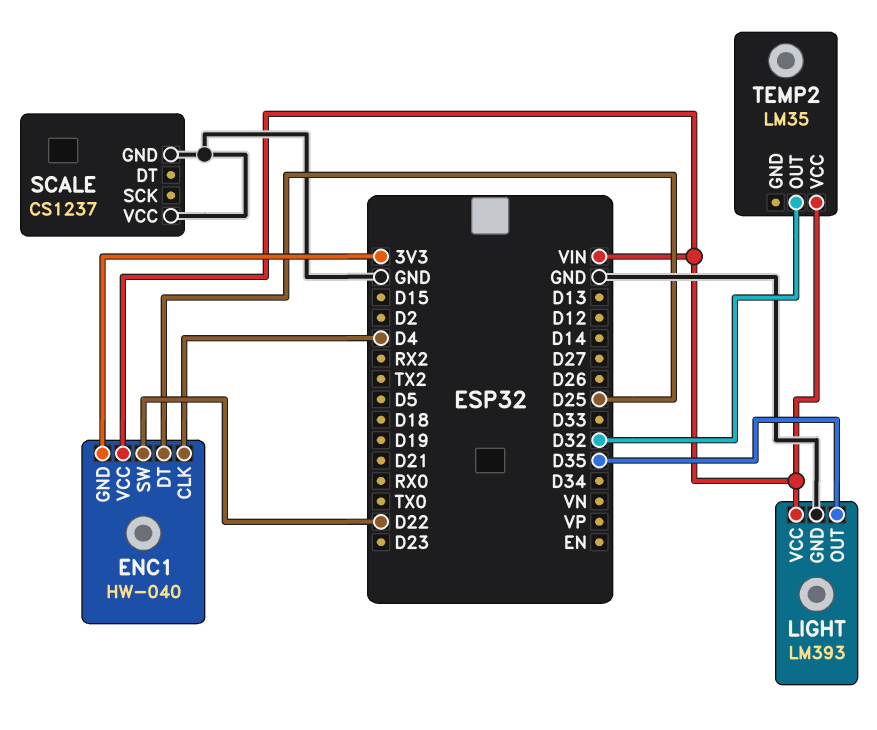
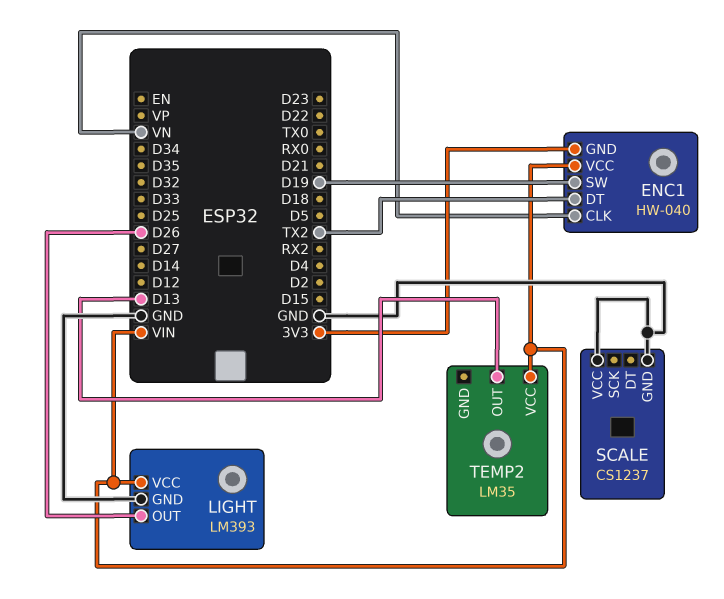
ENC1 pin CLK: D4 -> VN
ENC1 pin DT: D25 -> TX2
ENC1 pin SW: D22 -> D19
LIGHT pin OUT: D35 -> D26
TEMP2 pin OUT: D32 -> D13

